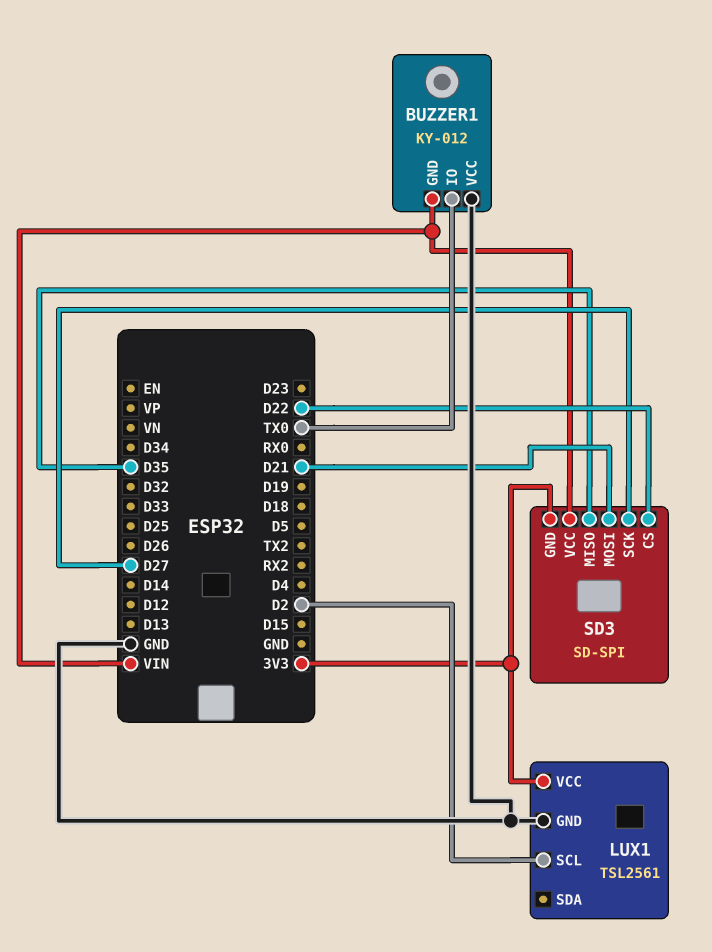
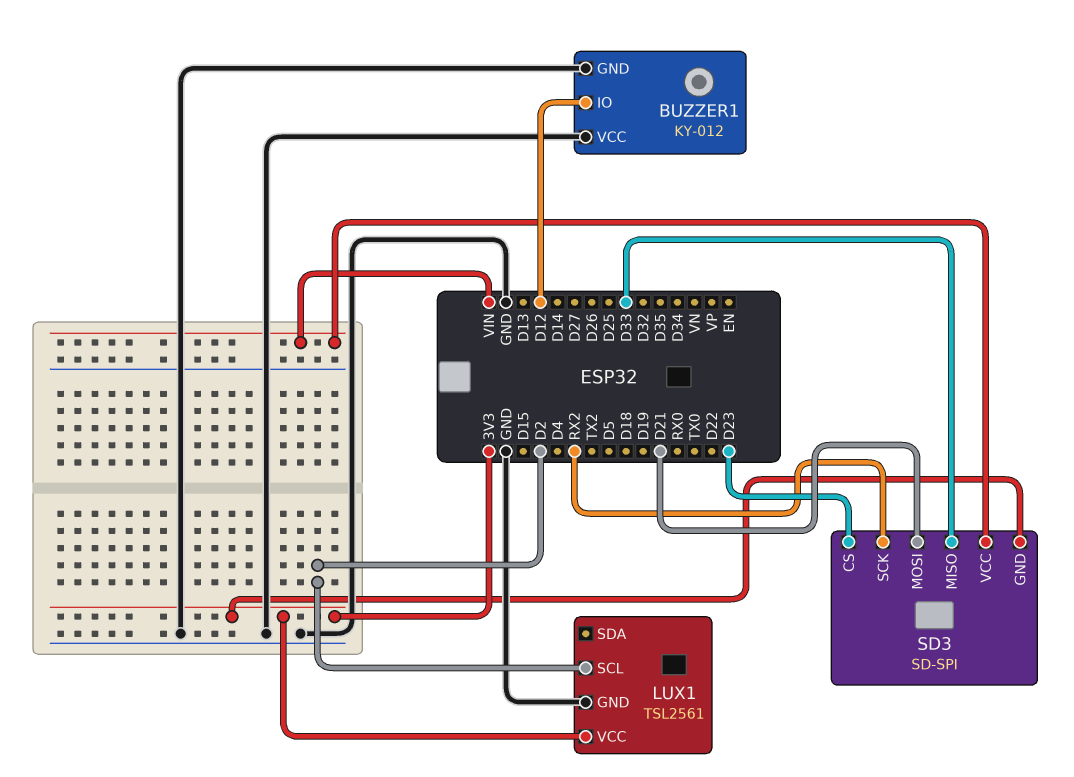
BUZZER1 pin GND: VIN -> GND
BUZZER1 pin IO: TX0 -> D12
SD3 pin CS: D22 -> D23
SD3 pin MISO: D35 -> D33
SD3 pin SCK: D27 -> RX2

